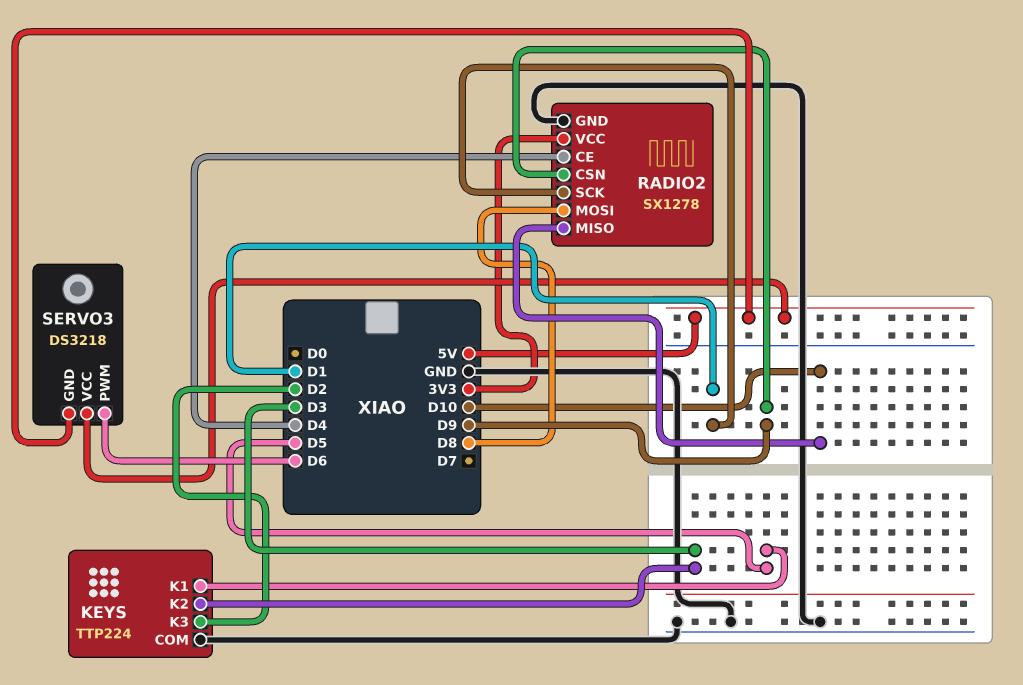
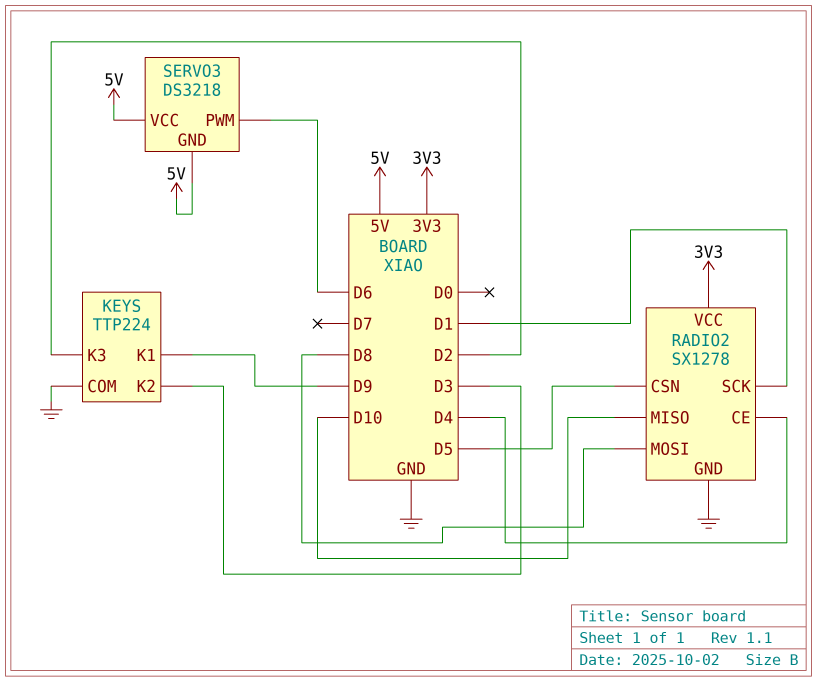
KEYS pin K1: D5 -> D9
RADIO2 pin CSN: D9 -> D5

